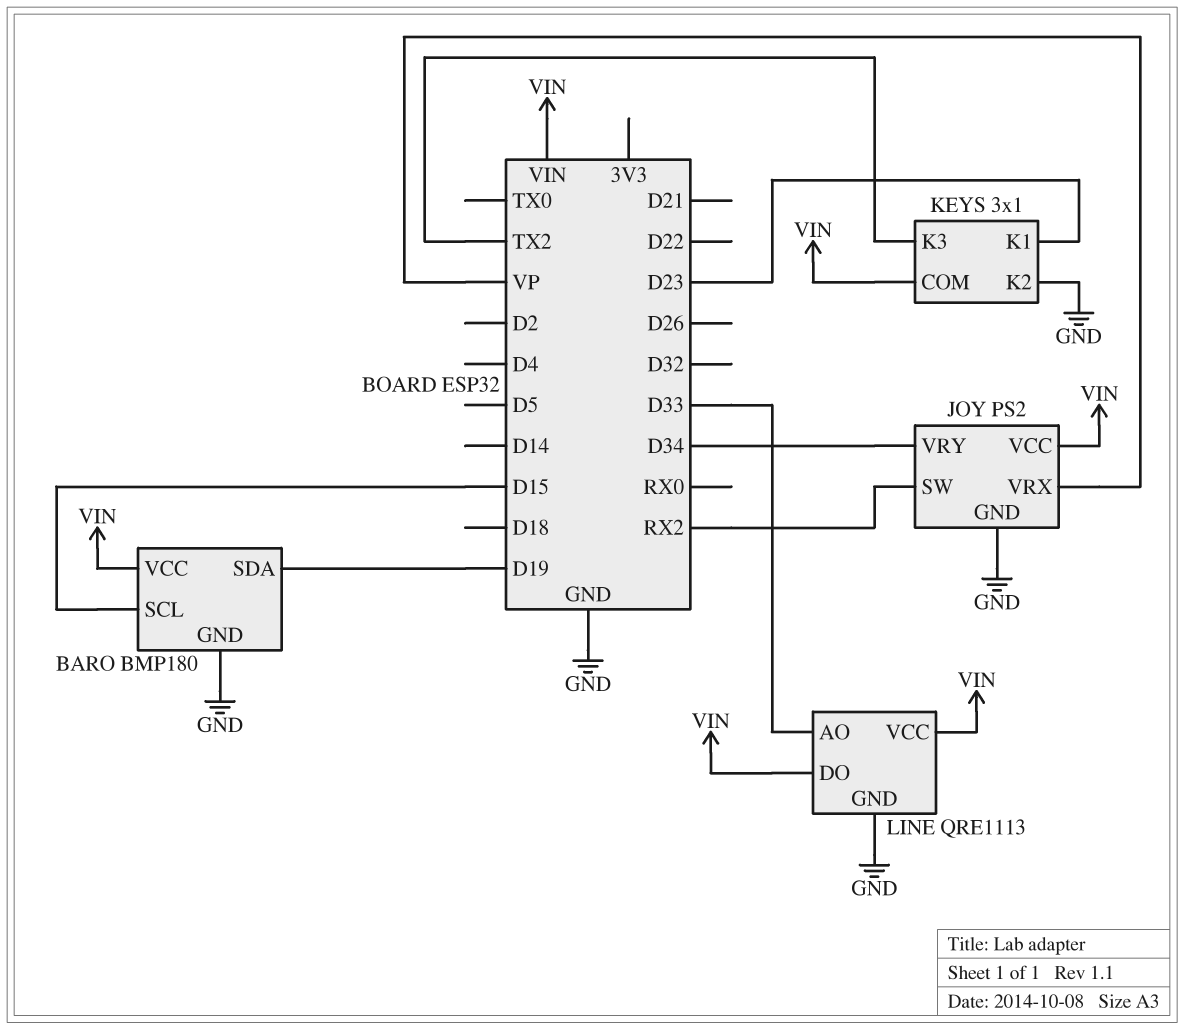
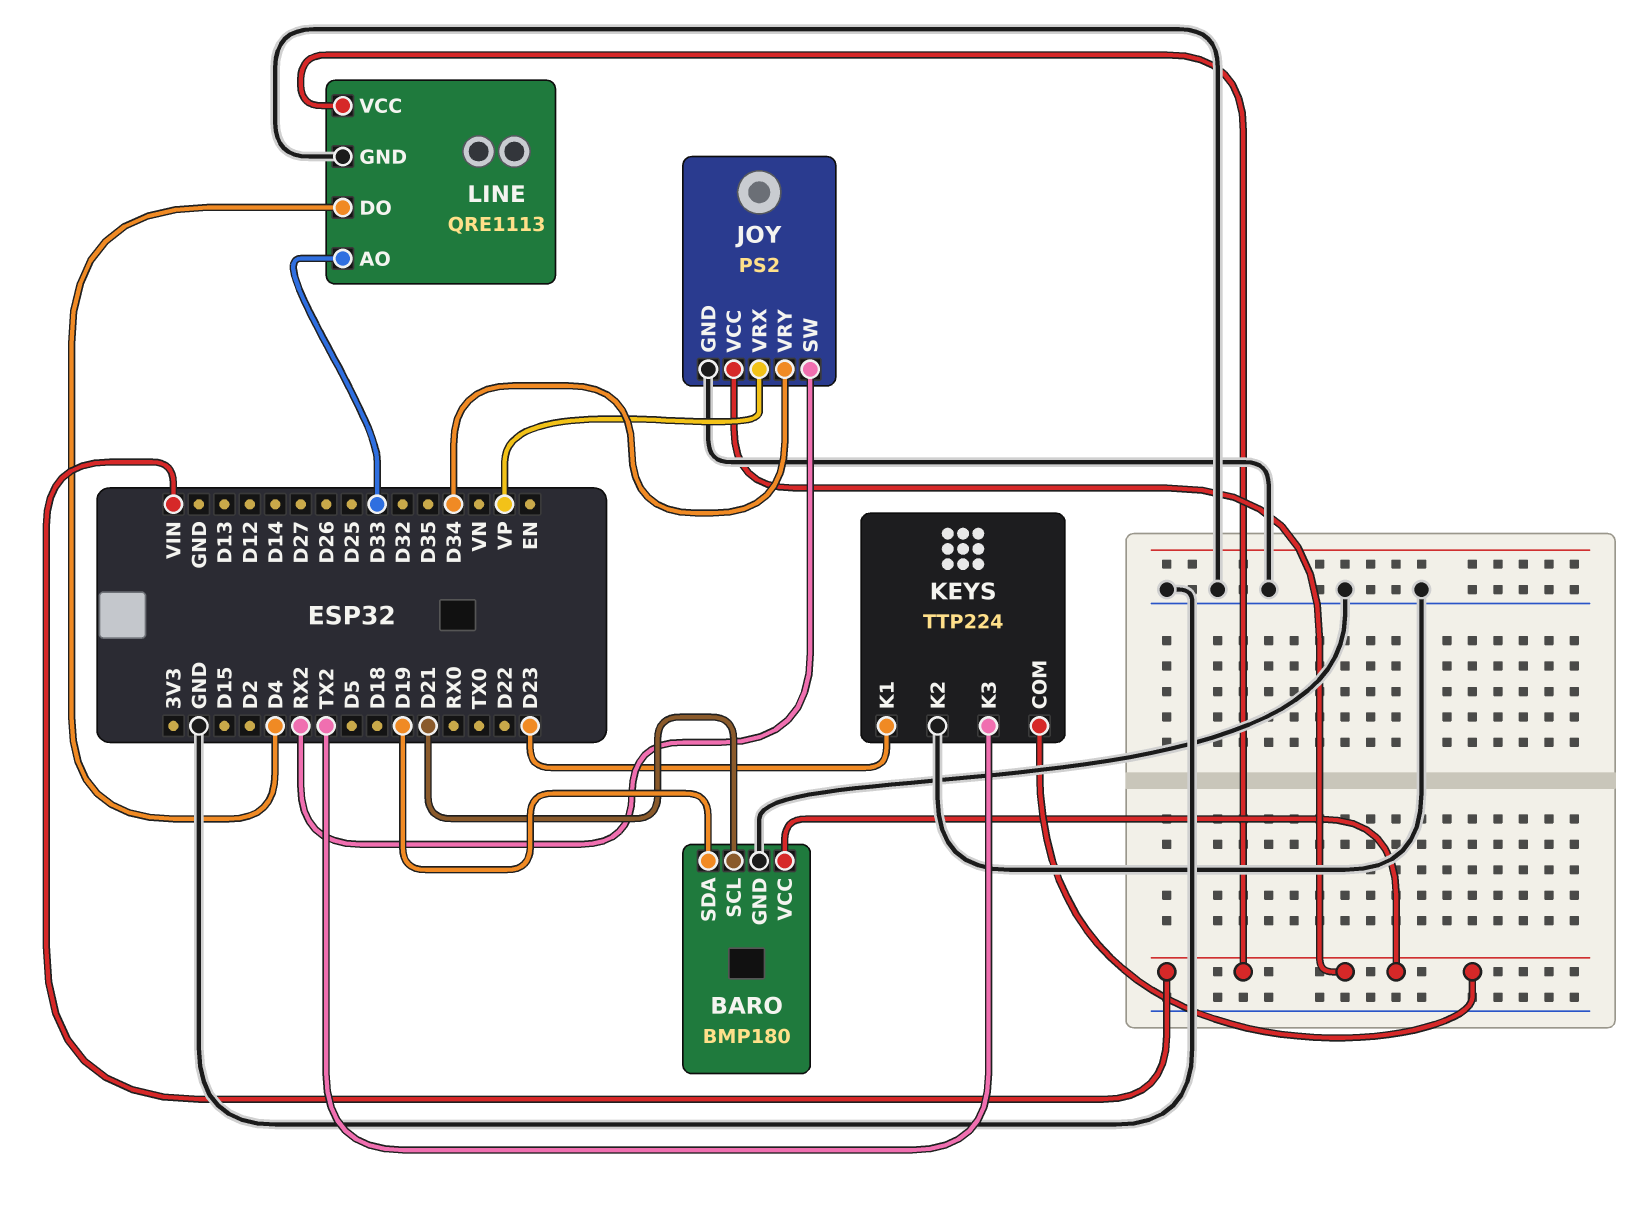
BARO pin SCL: D15 -> D21
KEYS: 3x1 -> TTP224
LINE pin DO: VIN -> D4

